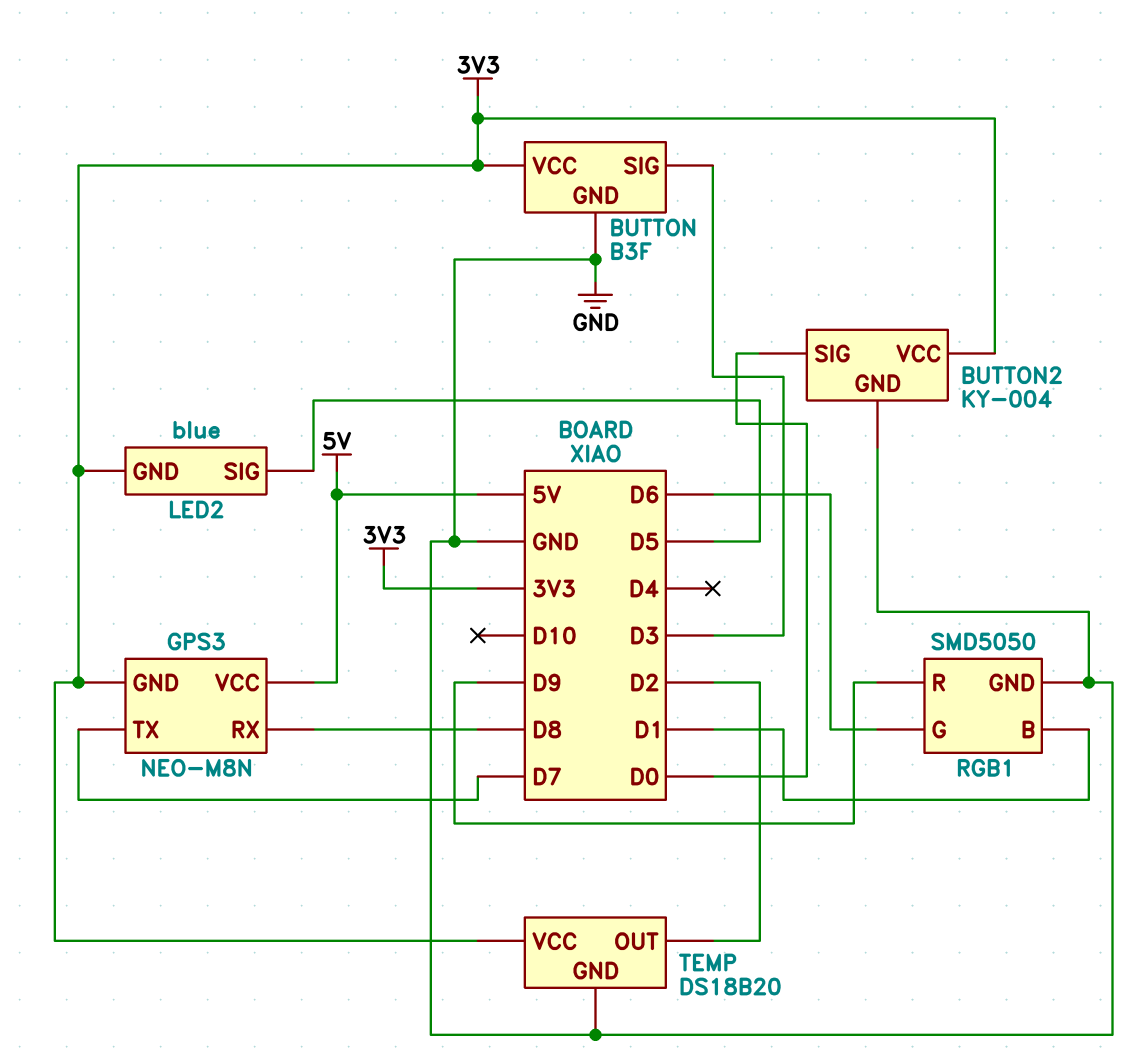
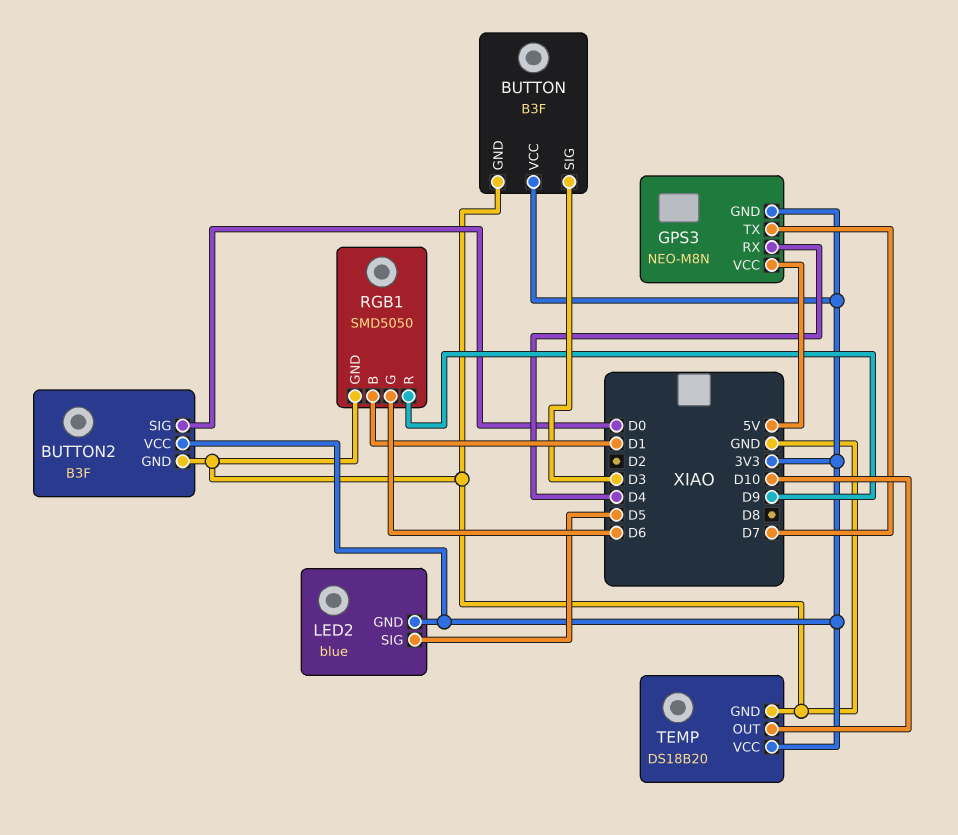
BUTTON2: KY-004 -> B3F
GPS3 pin RX: D8 -> D4
TEMP pin OUT: D2 -> D10

